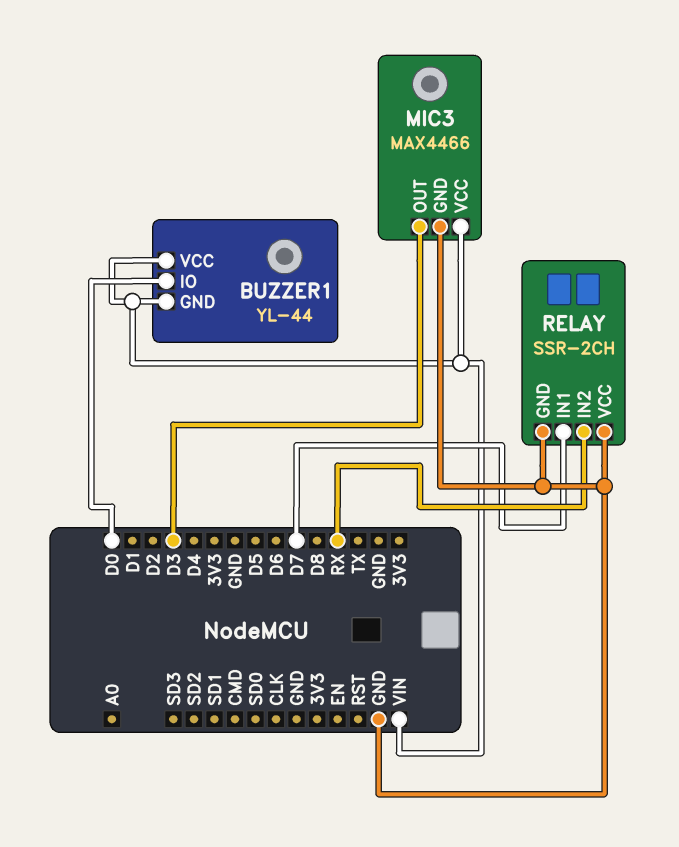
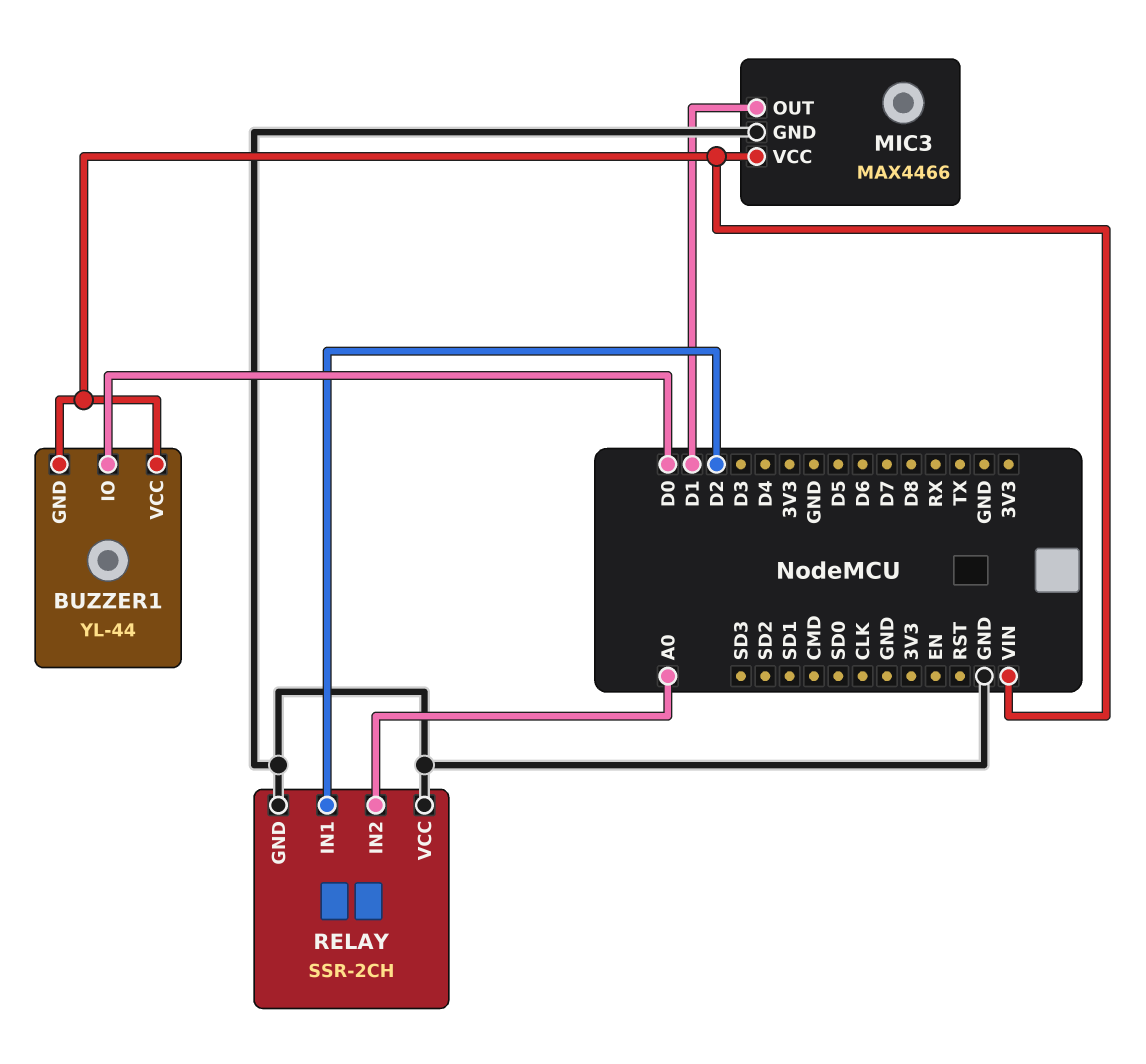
MIC3 pin OUT: D3 -> D1
RELAY pin IN1: D7 -> D2
RELAY pin IN2: RX -> A0

